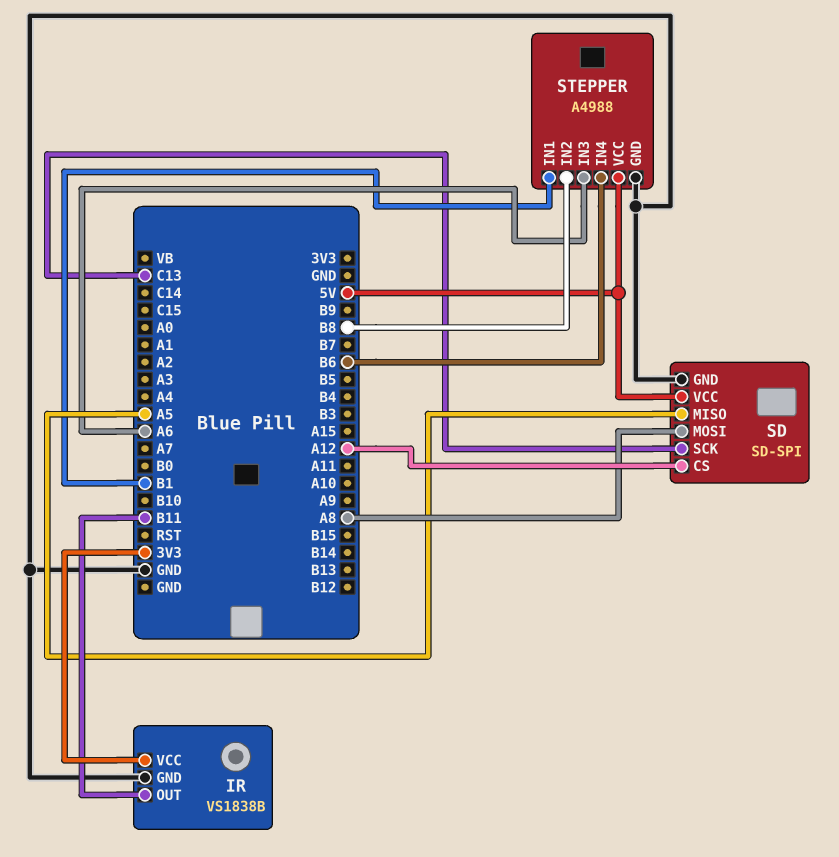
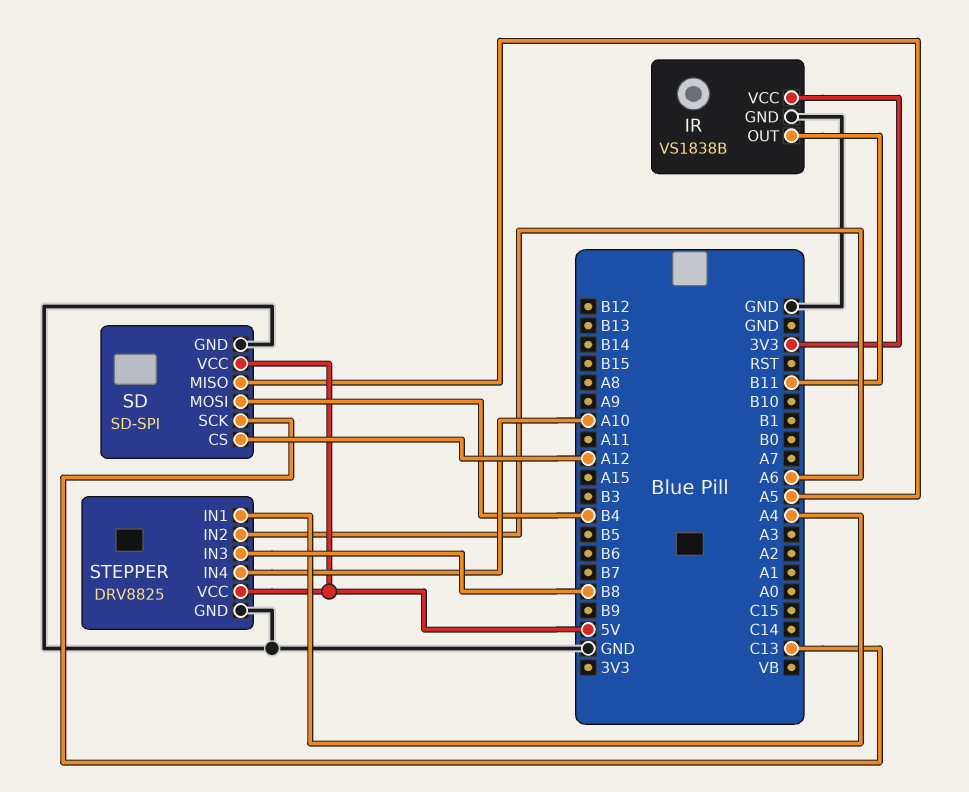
SD pin MOSI: A8 -> B4
STEPPER: A4988 -> DRV8825
STEPPER pin IN1: B1 -> A4
STEPPER pin IN2: B8 -> A6
STEPPER pin IN3: A6 -> B8
STEPPER pin IN4: B6 -> A10

